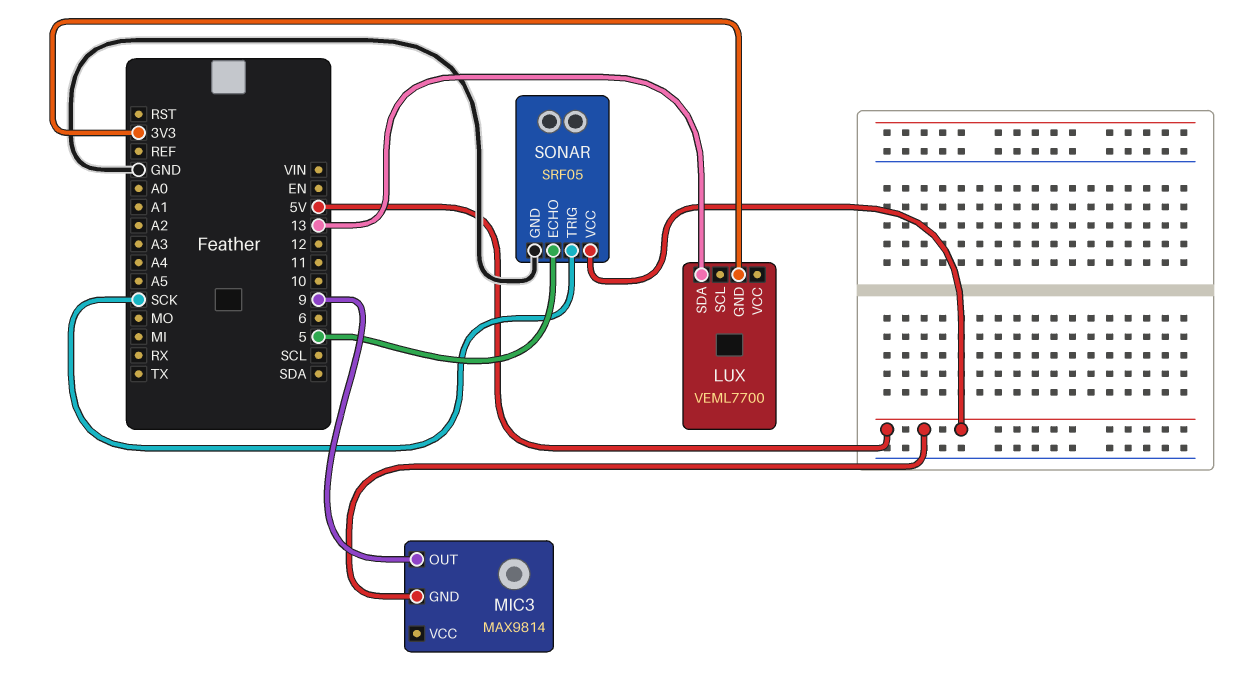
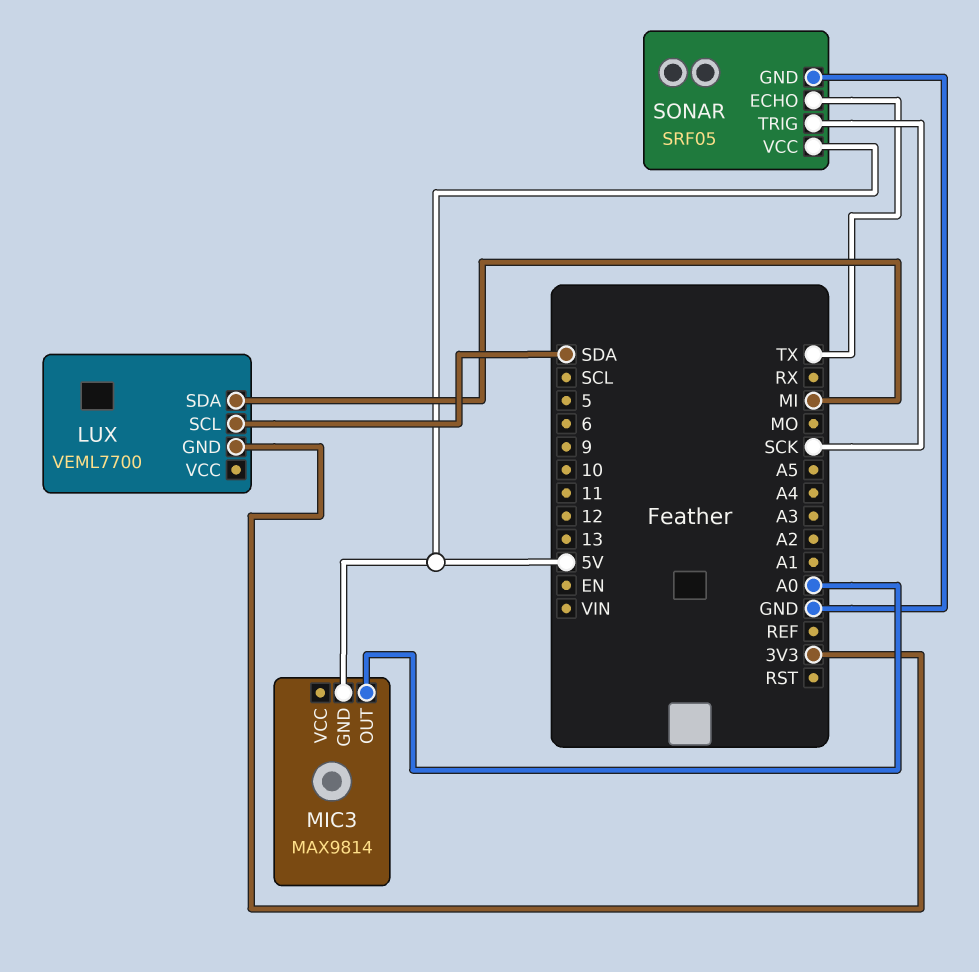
LUX pin SCL: none -> SDA
LUX pin SDA: 13 -> MI
MIC3 pin OUT: 9 -> A0
SONAR pin ECHO: 5 -> TX

